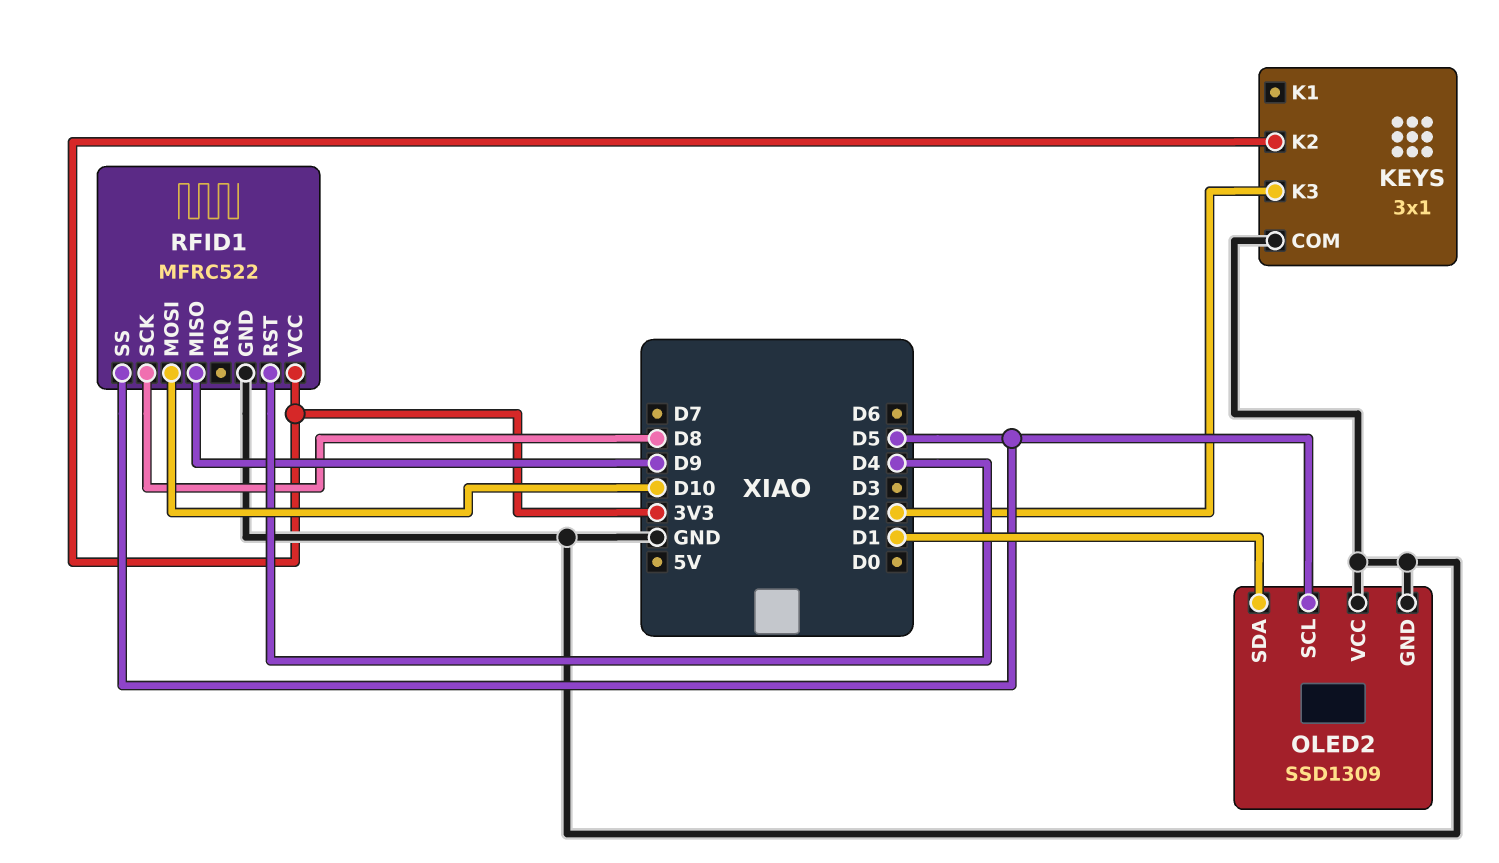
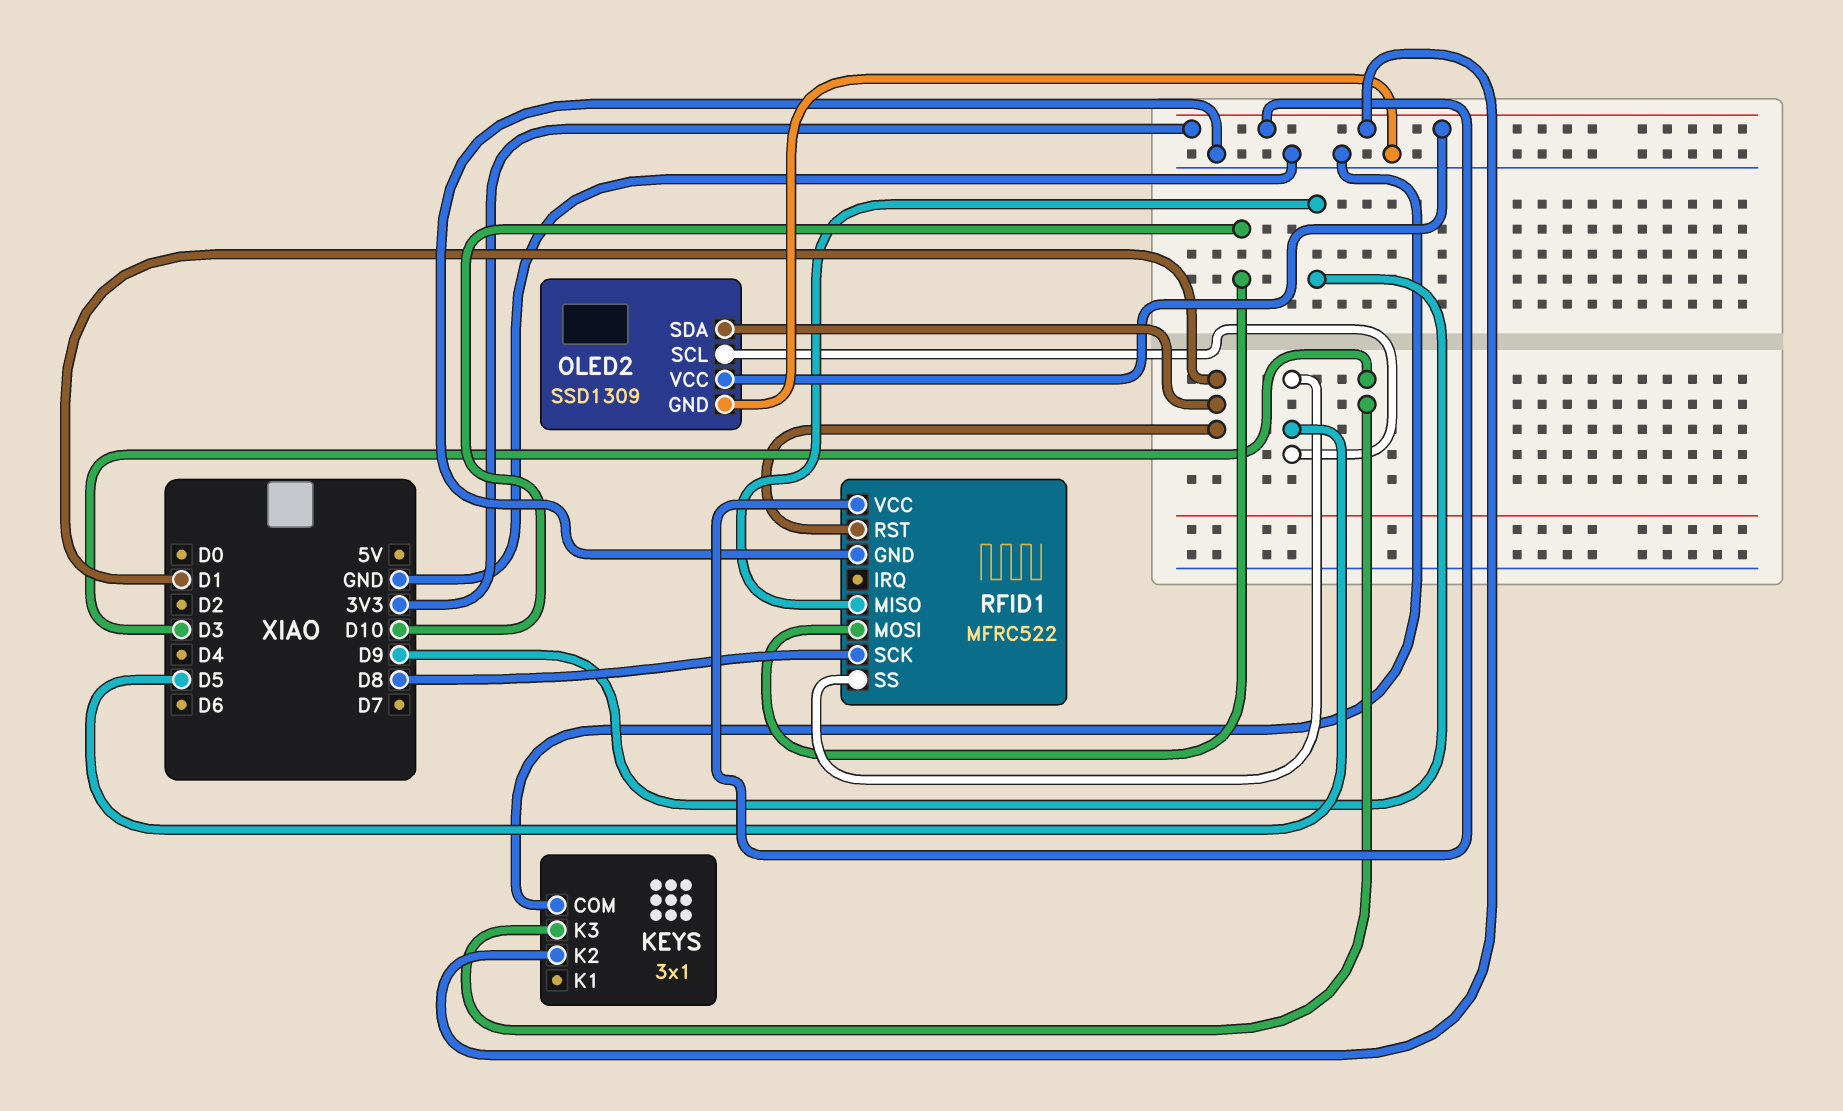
KEYS pin K3: D2 -> D3
OLED2 pin VCC: GND -> 3V3
RFID1 pin RST: D4 -> D1

